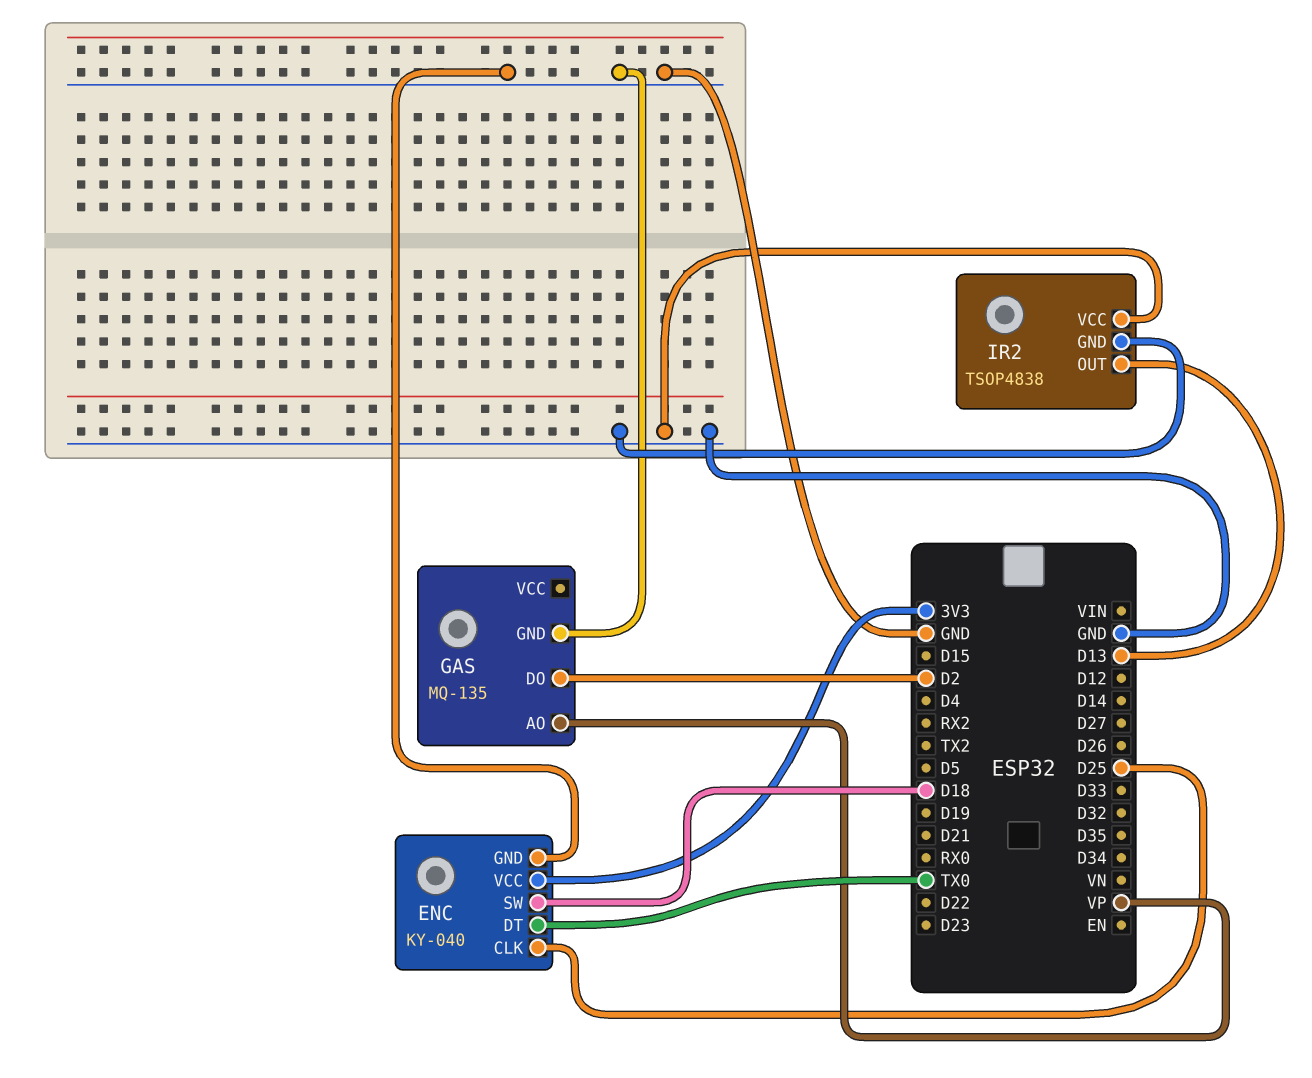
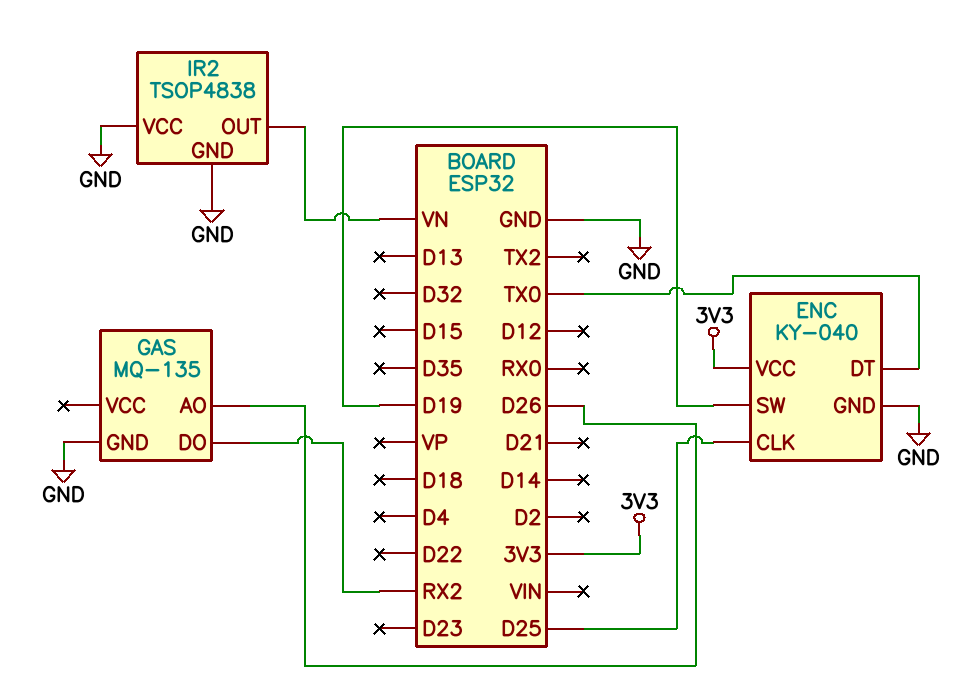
ENC pin SW: D18 -> D19
GAS pin AO: VP -> D26
GAS pin DO: D2 -> RX2
IR2 pin OUT: D13 -> VN

